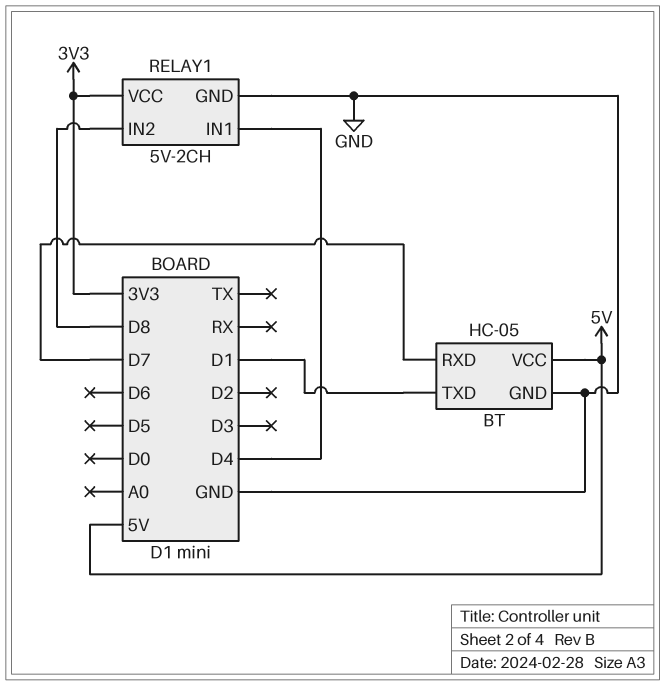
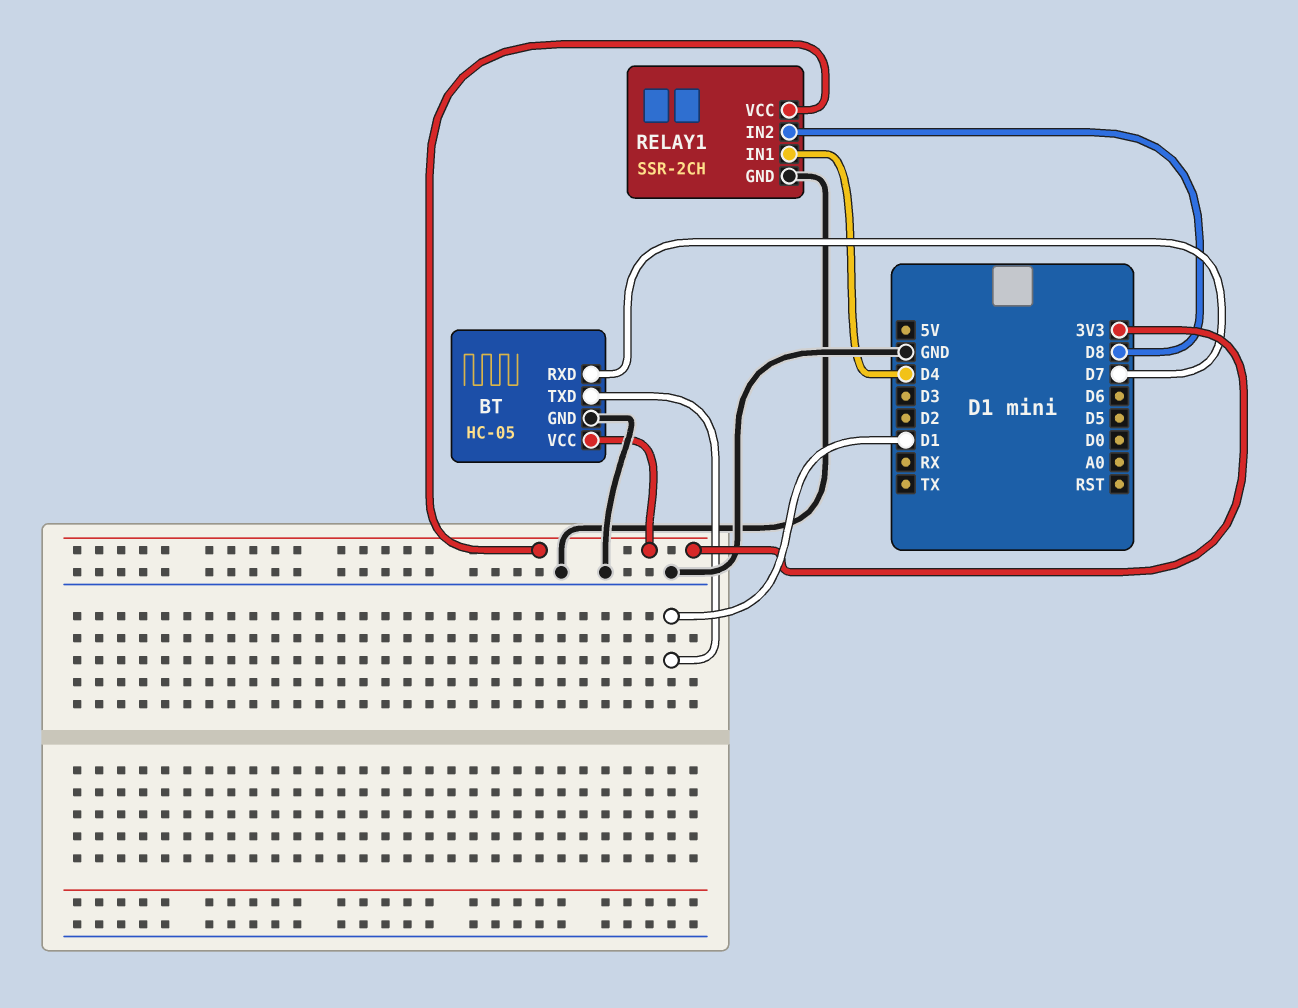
BT pin VCC: 5V -> 3V3
RELAY1: 5V-2CH -> SSR-2CH

